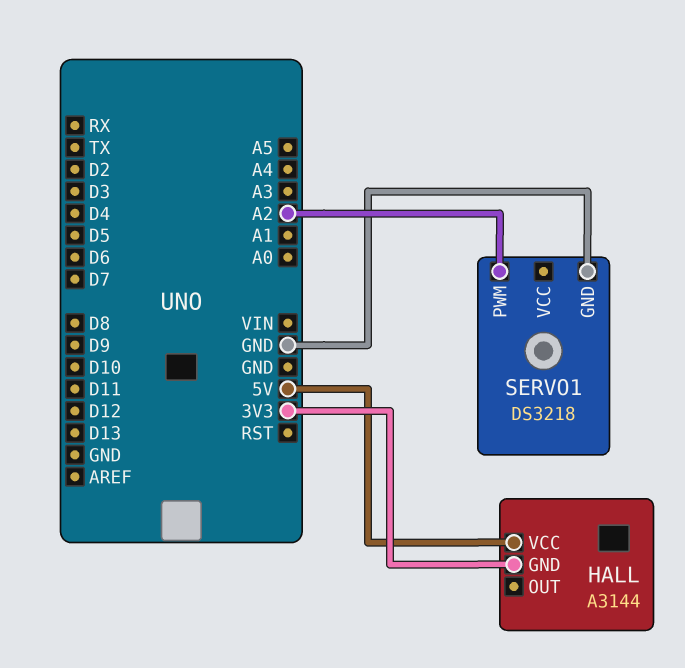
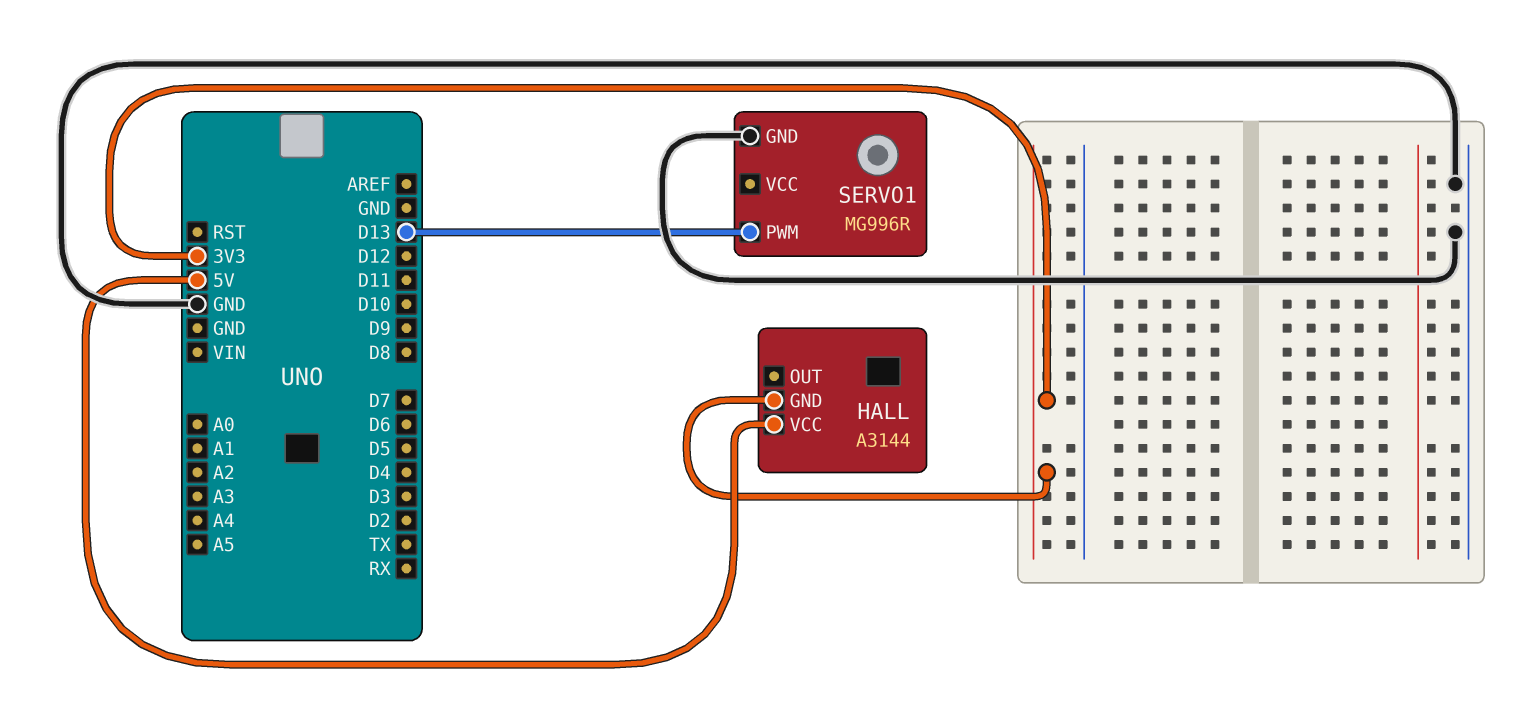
SERVO1: DS3218 -> MG996R
SERVO1 pin PWM: A2 -> D13

